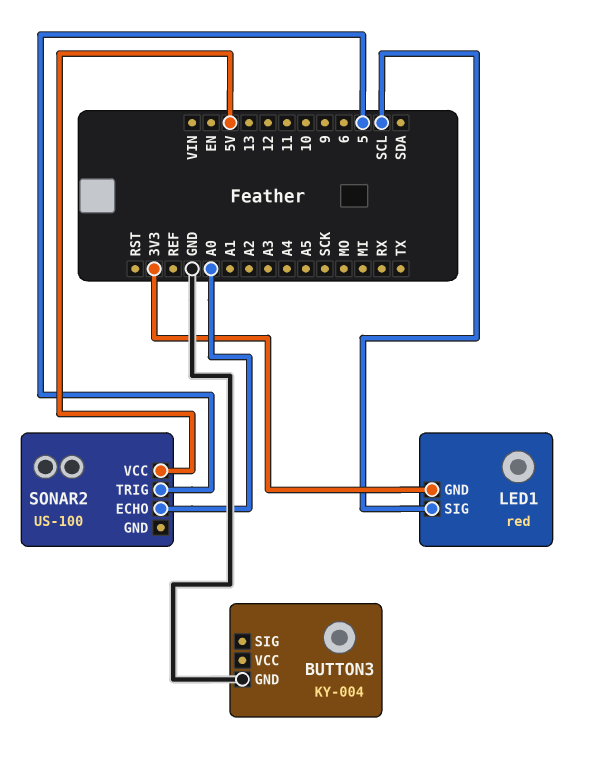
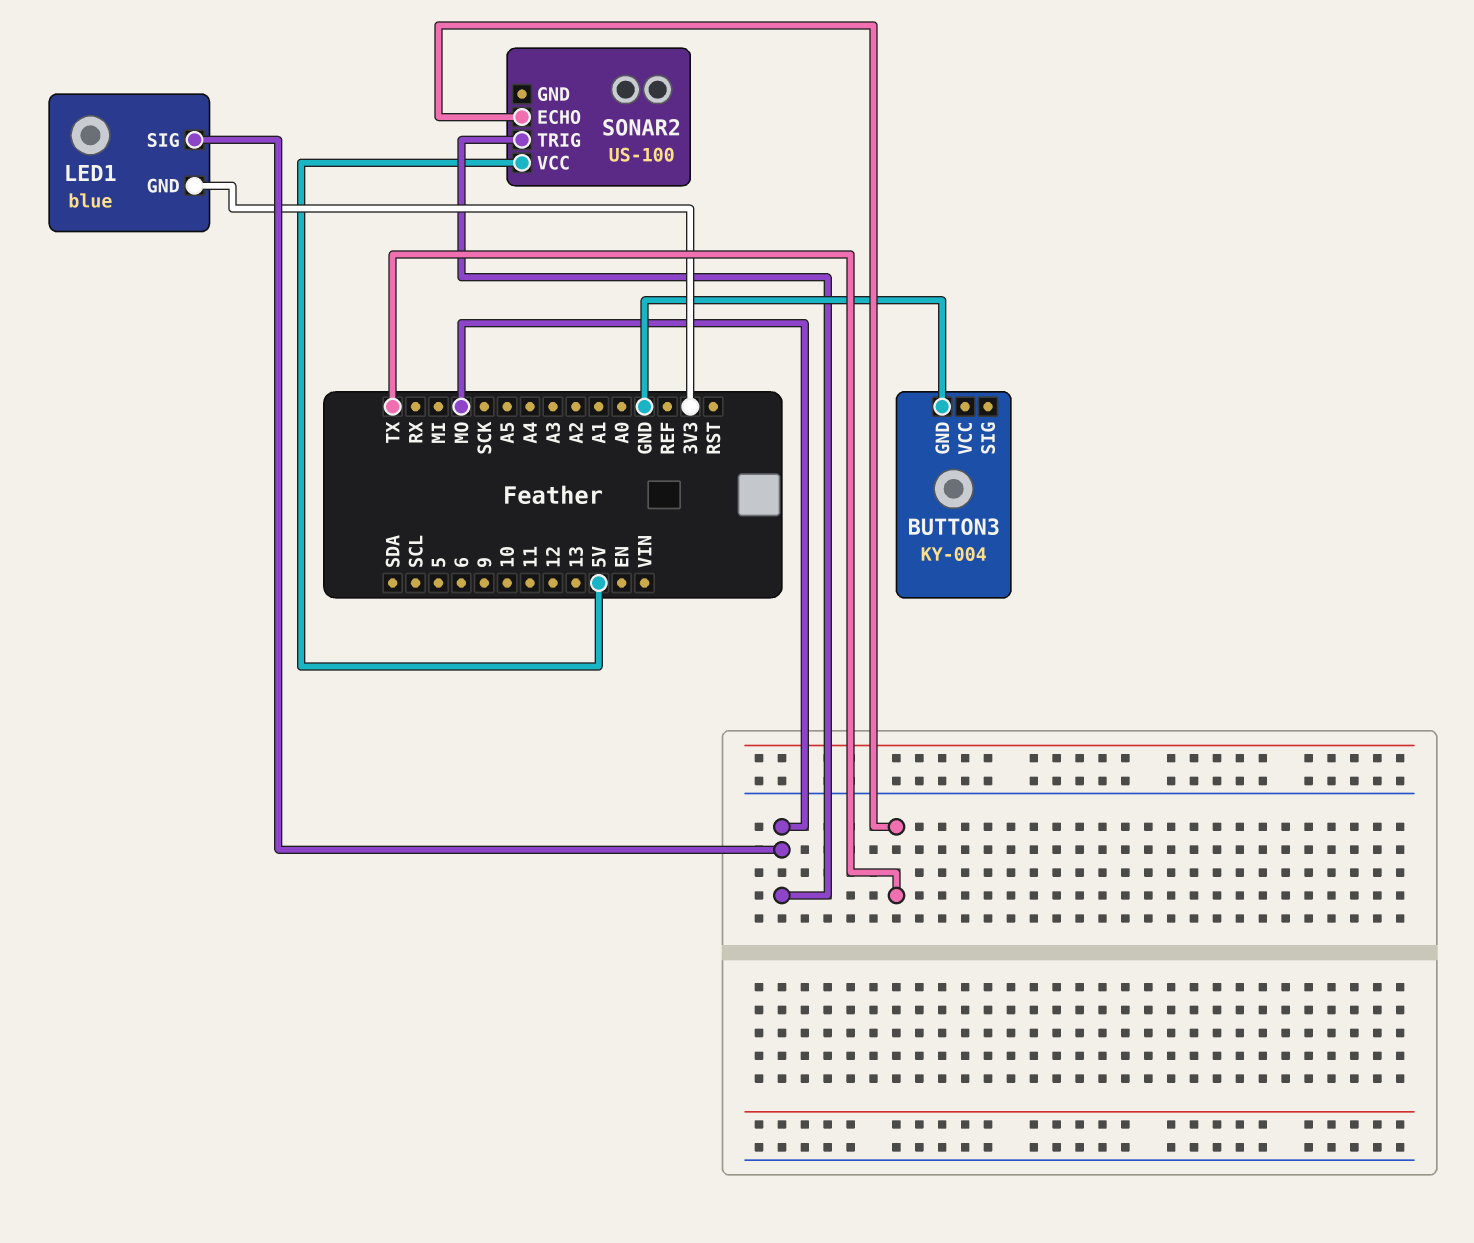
LED1: red -> blue
LED1 pin SIG: SCL -> MO
SONAR2 pin ECHO: A0 -> TX
SONAR2 pin TRIG: 5 -> MO

